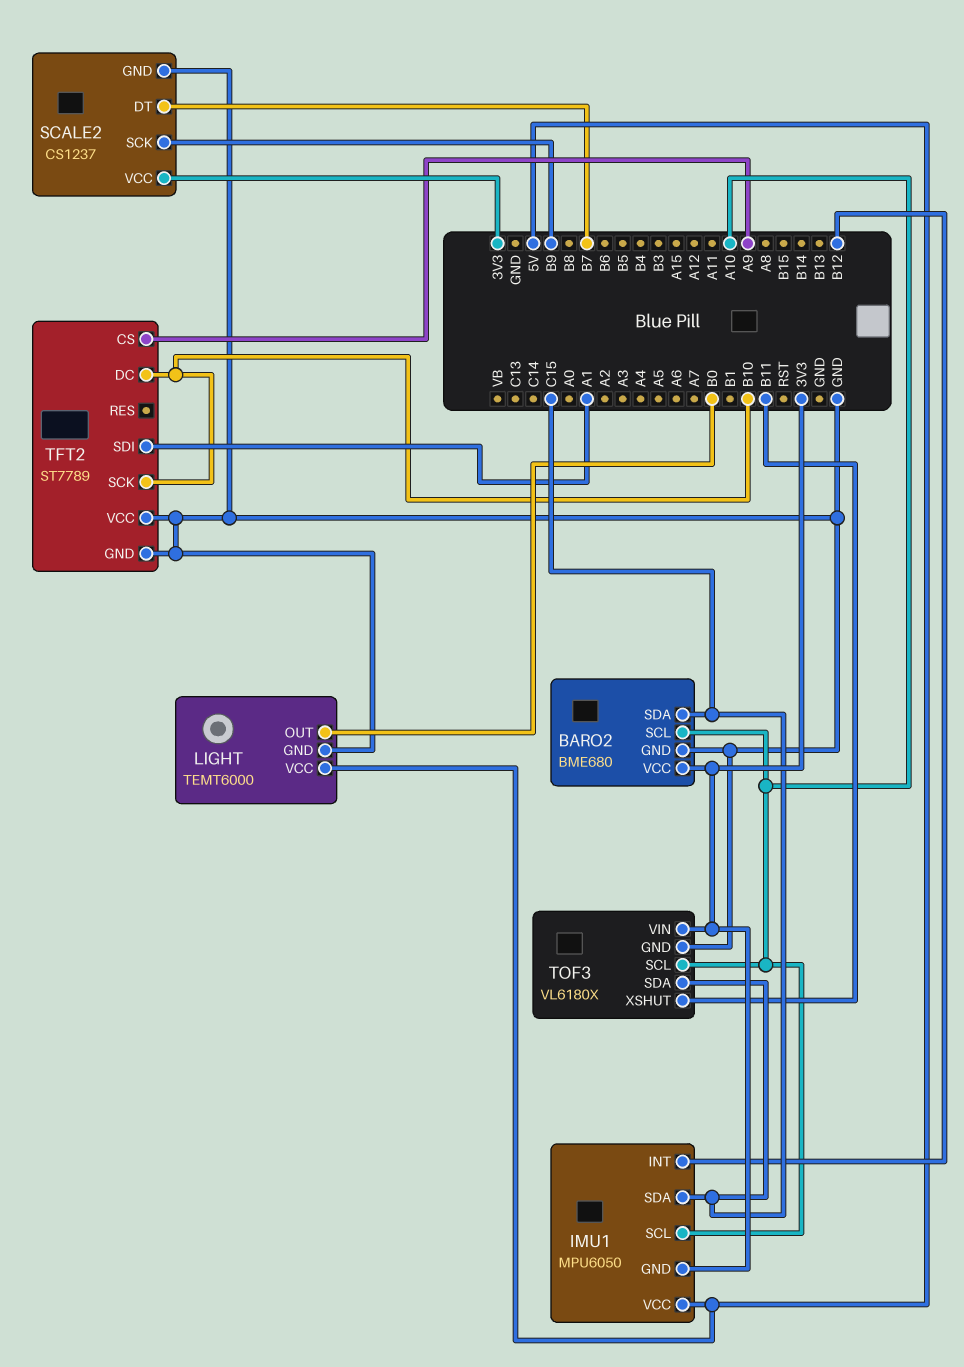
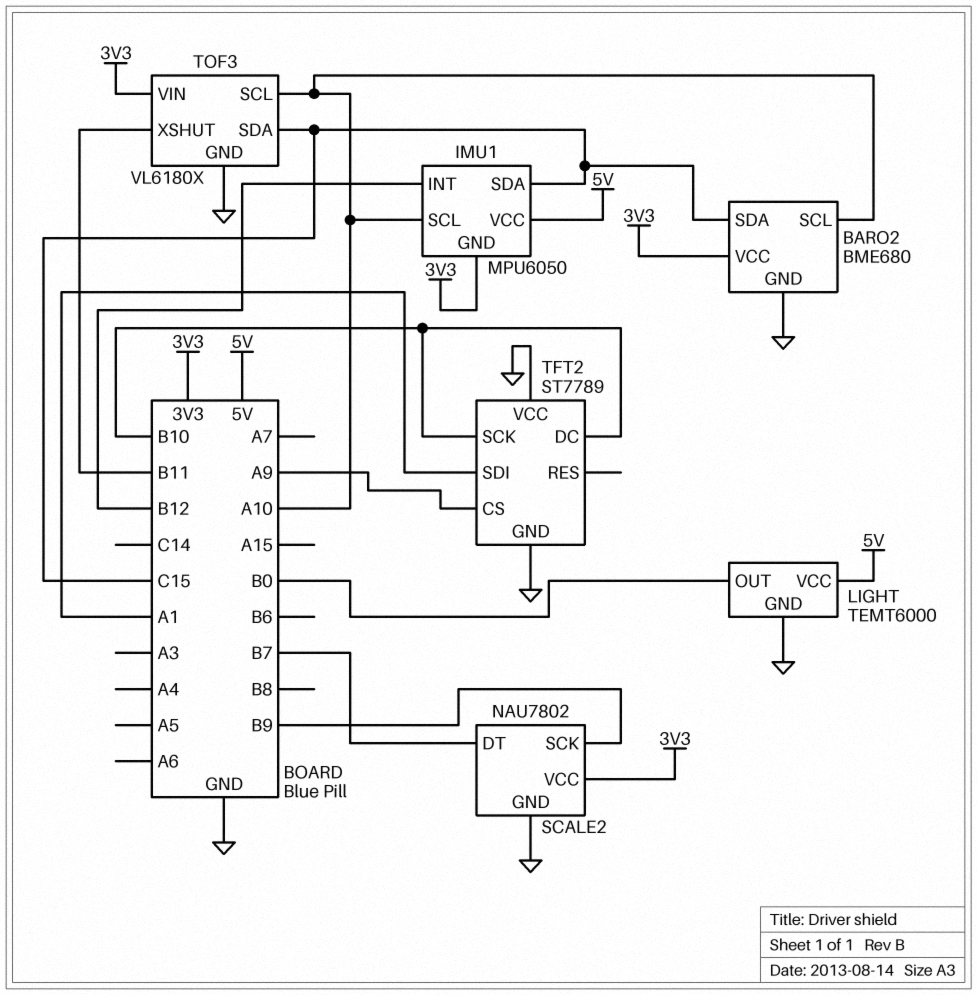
SCALE2: CS1237 -> NAU7802

